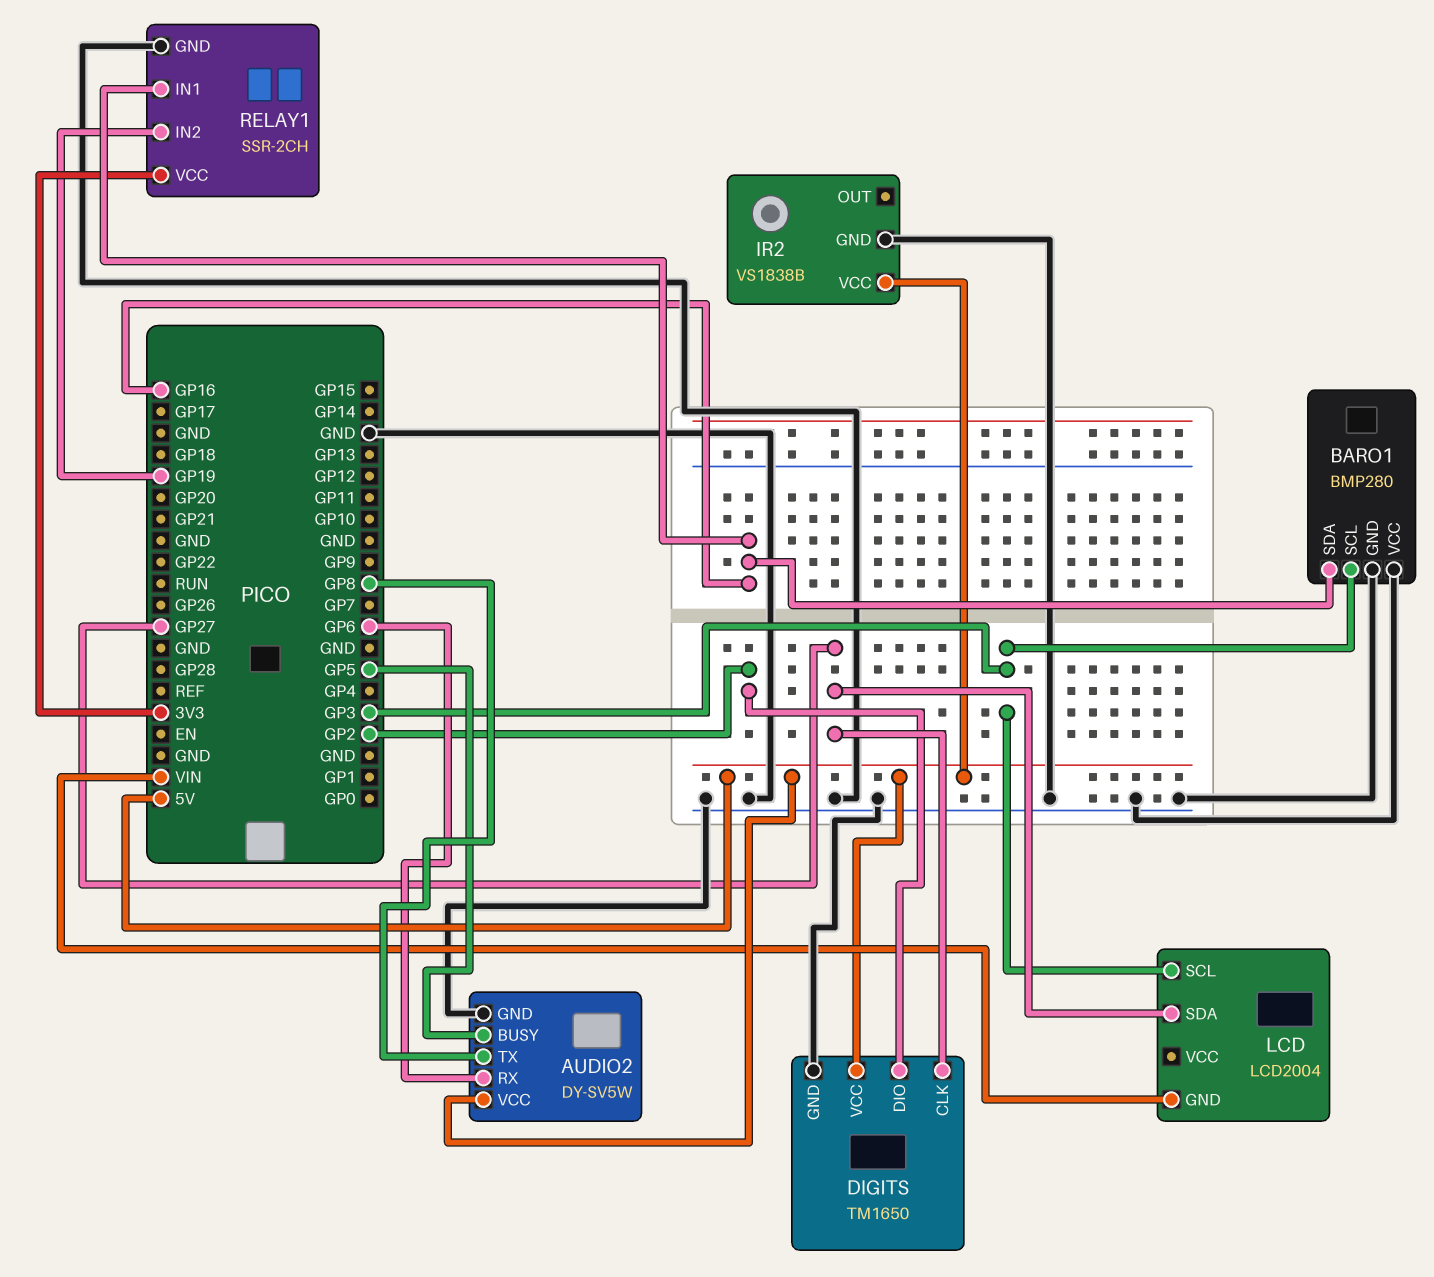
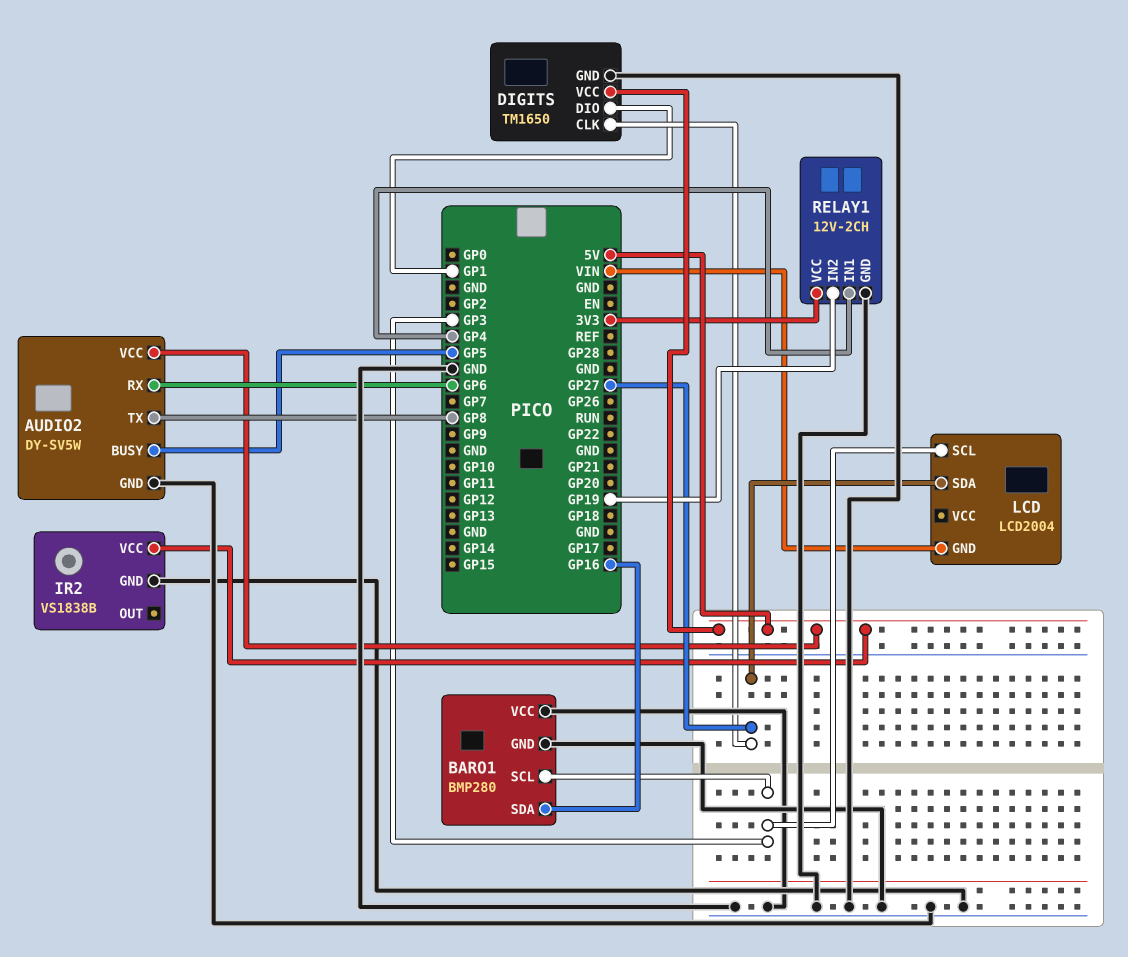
DIGITS pin DIO: GP2 -> GP1
RELAY1: SSR-2CH -> 12V-2CH
RELAY1 pin IN1: GP16 -> GP4

